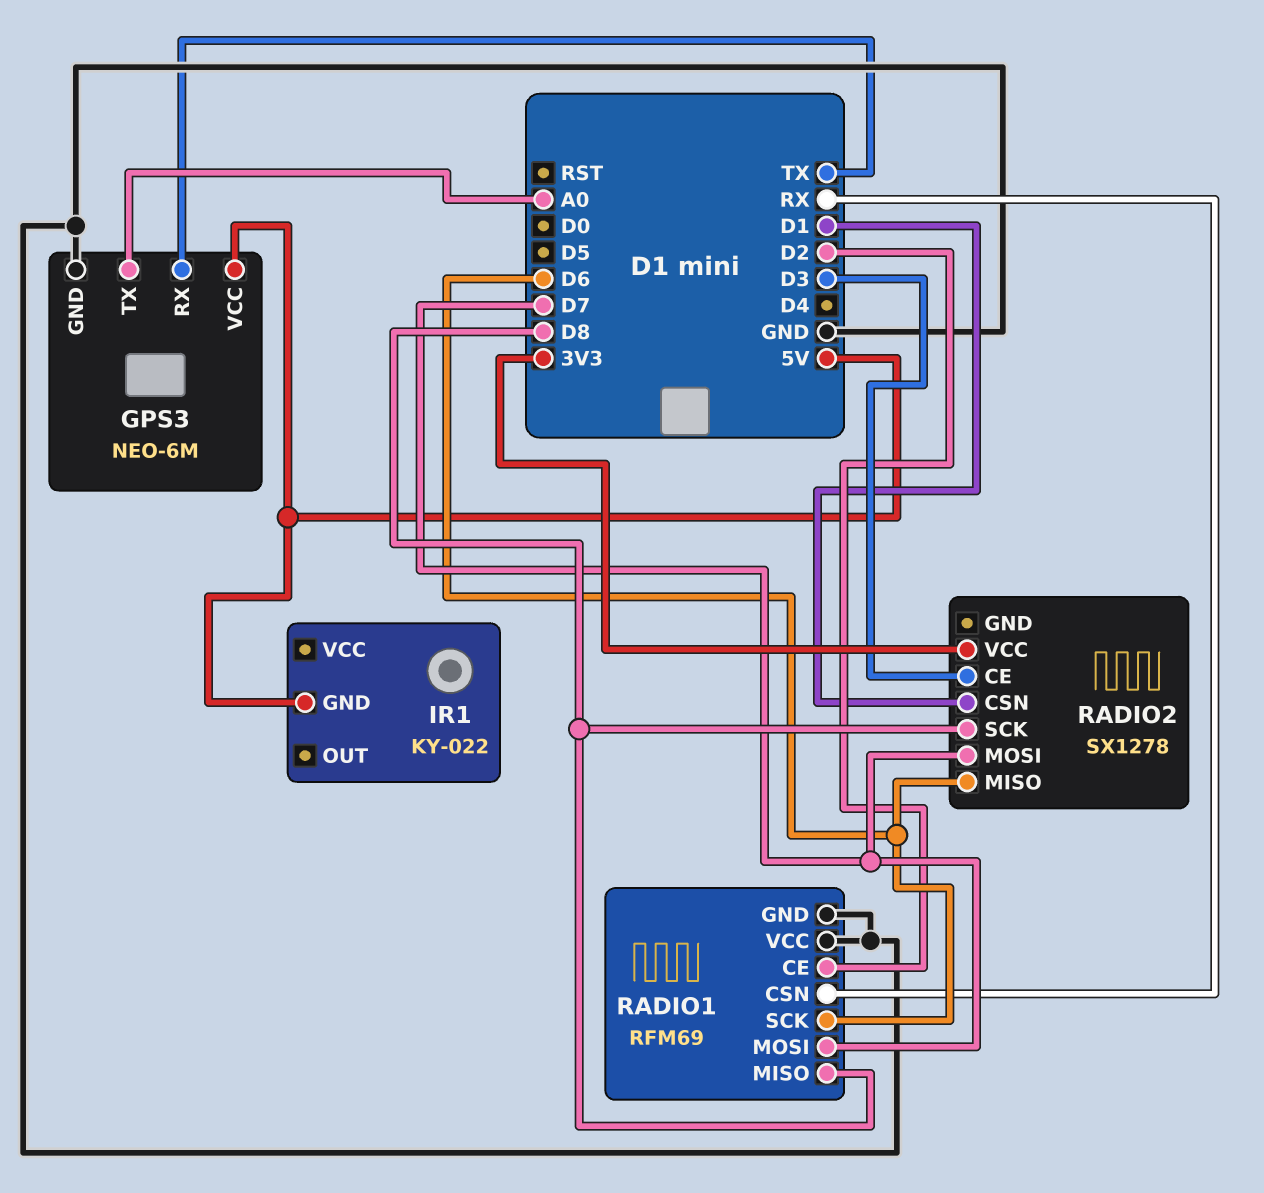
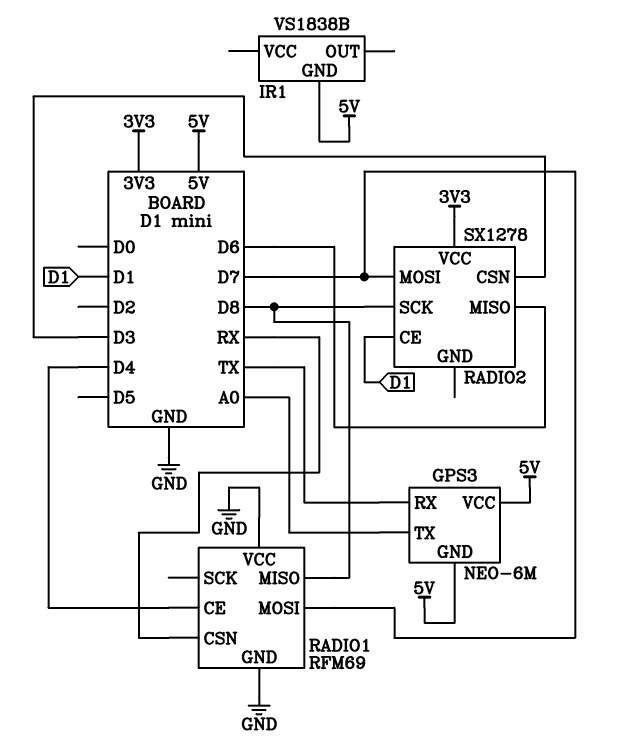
GPS3 pin GND: GND -> 5V
IR1: KY-022 -> VS1838B
RADIO1 pin CE: D2 -> D4
RADIO1 pin SCK: D6 -> none
RADIO2 pin CE: D3 -> D1
RADIO2 pin CSN: D1 -> D3

